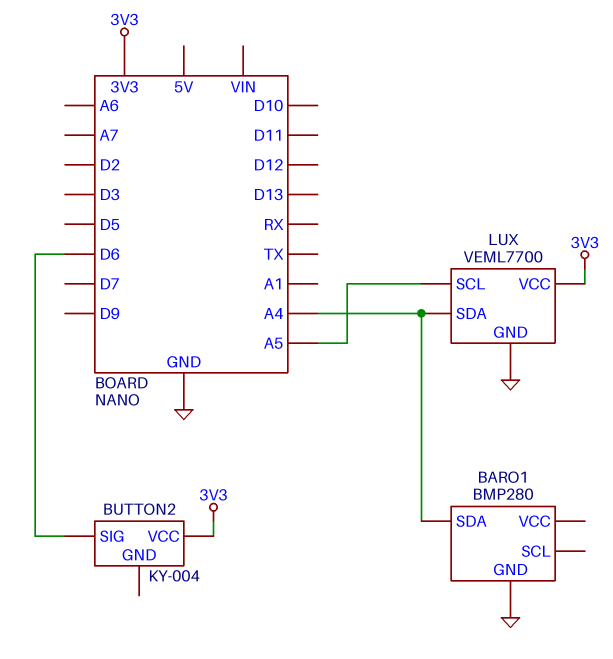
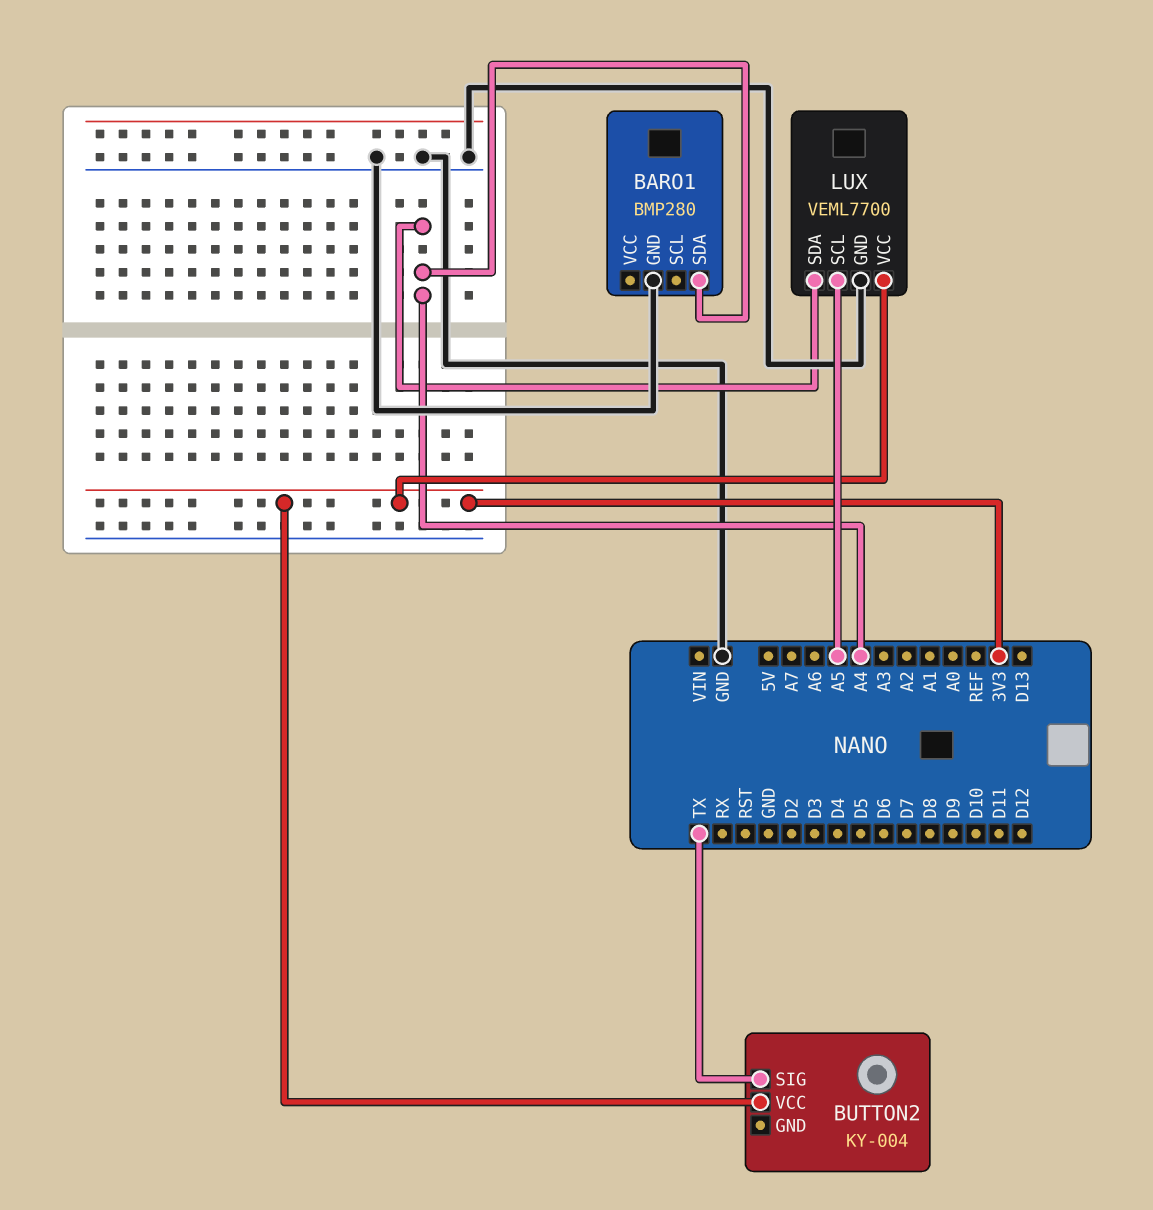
BUTTON2 pin SIG: D6 -> TX

